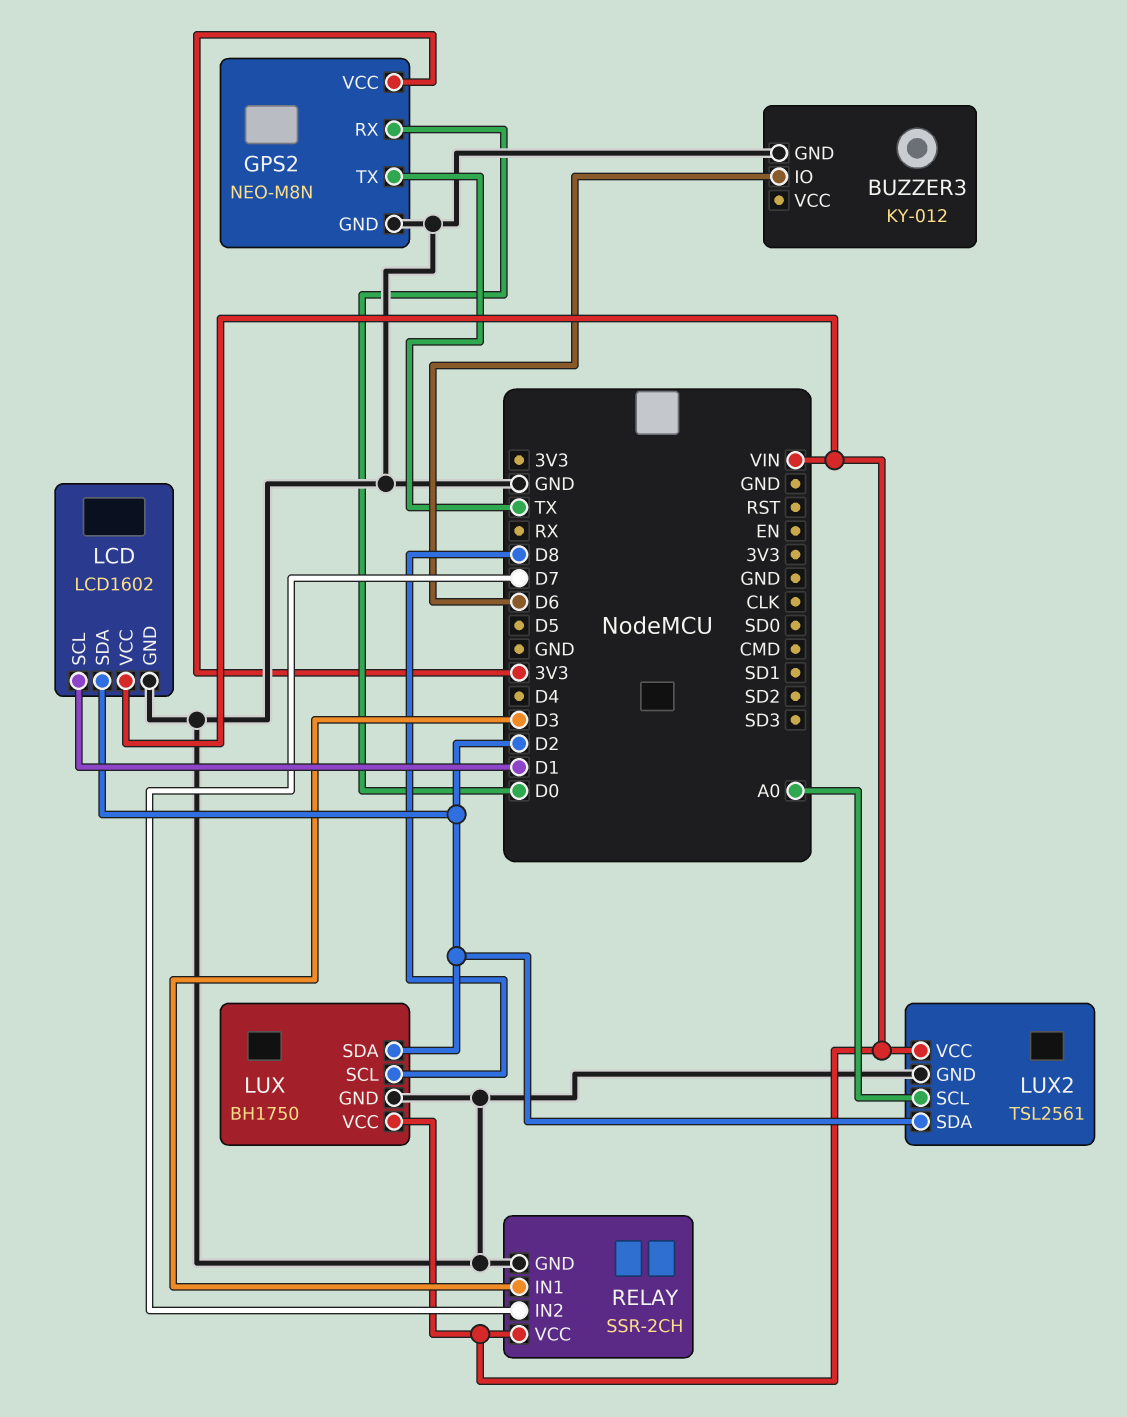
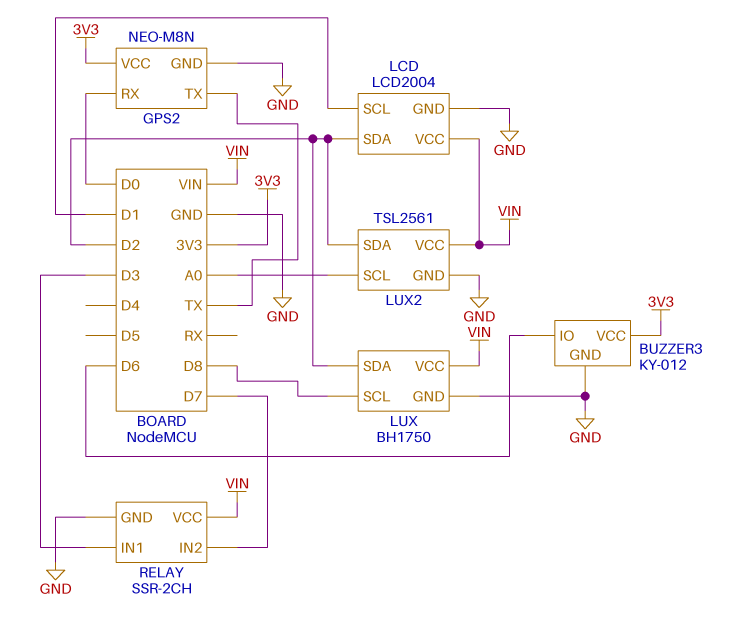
BUZZER3 pin VCC: none -> 3V3
LCD: LCD1602 -> LCD2004

